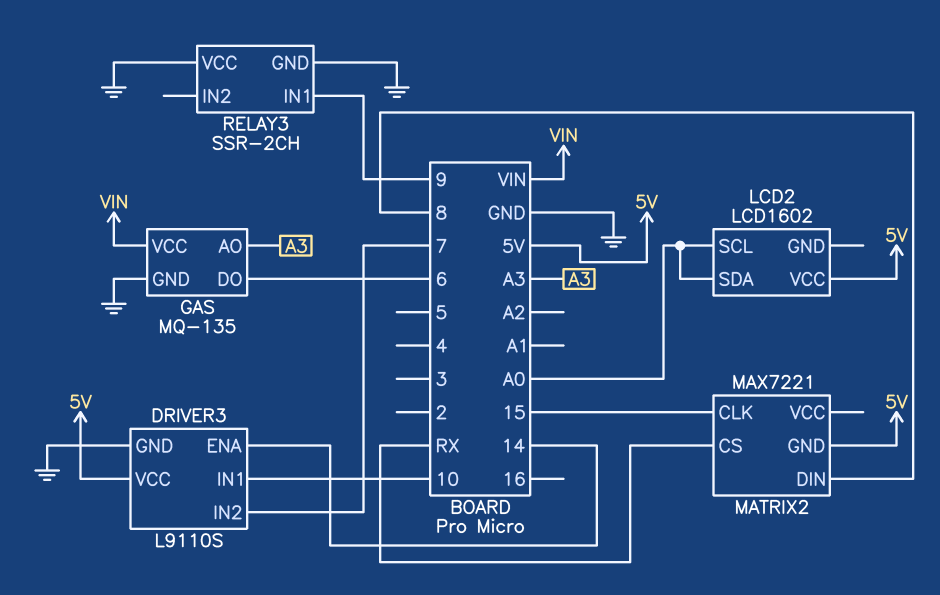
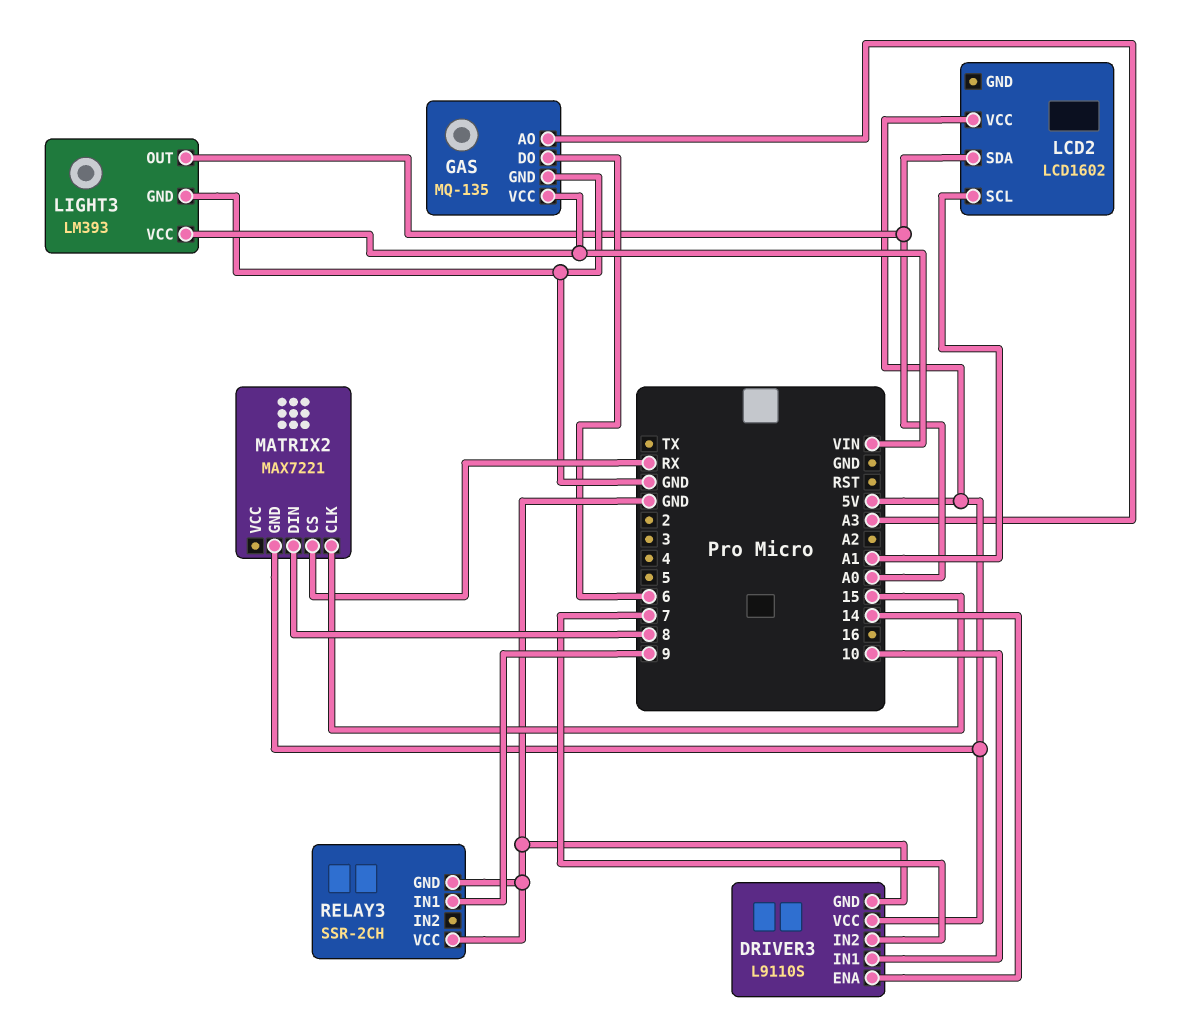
LCD2 pin SCL: A0 -> A1
LIGHT3: none -> LM393
LIGHT3 pin GND: none -> GND
LIGHT3 pin OUT: none -> A0
LIGHT3 pin VCC: none -> VIN

